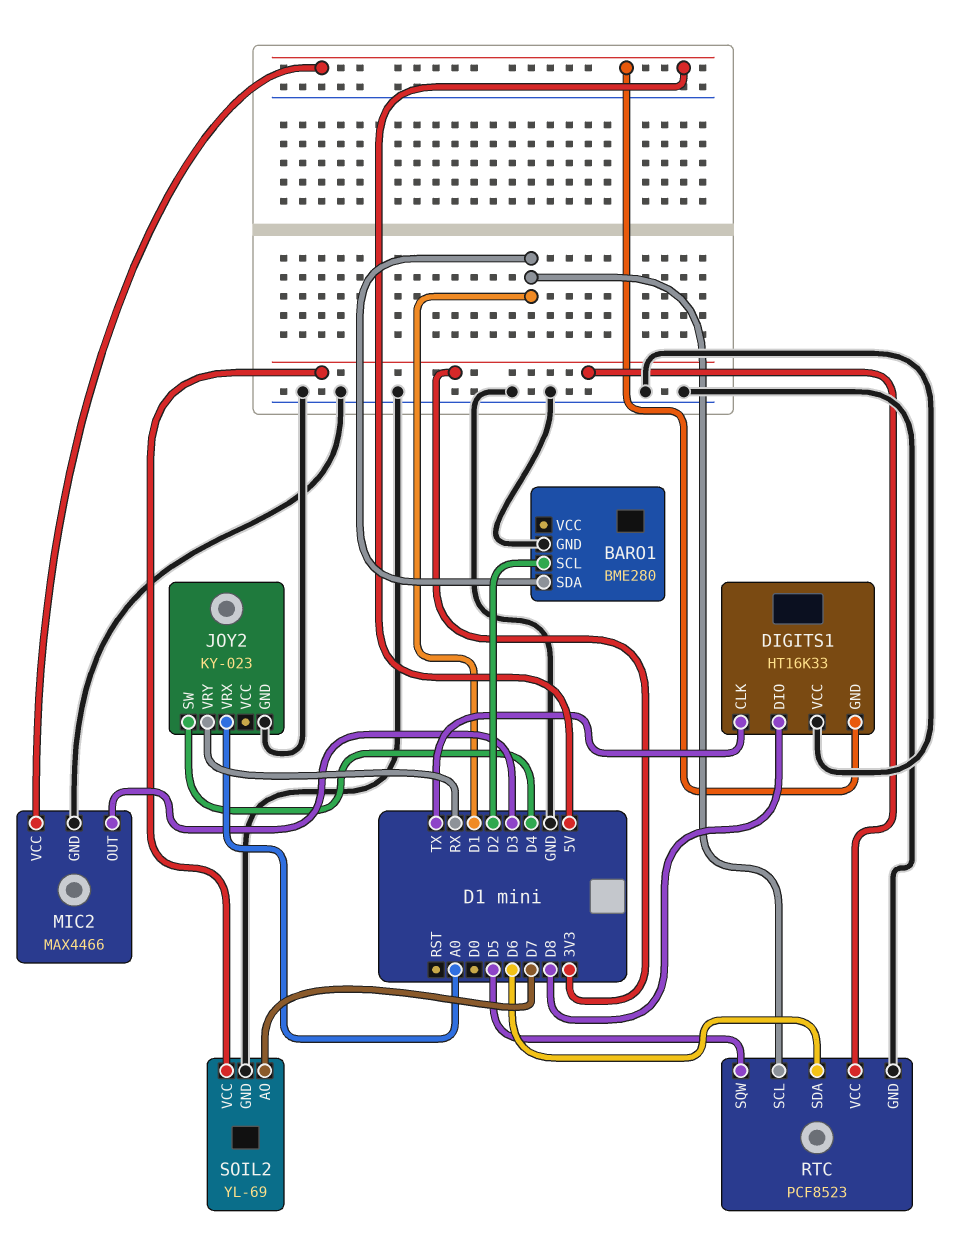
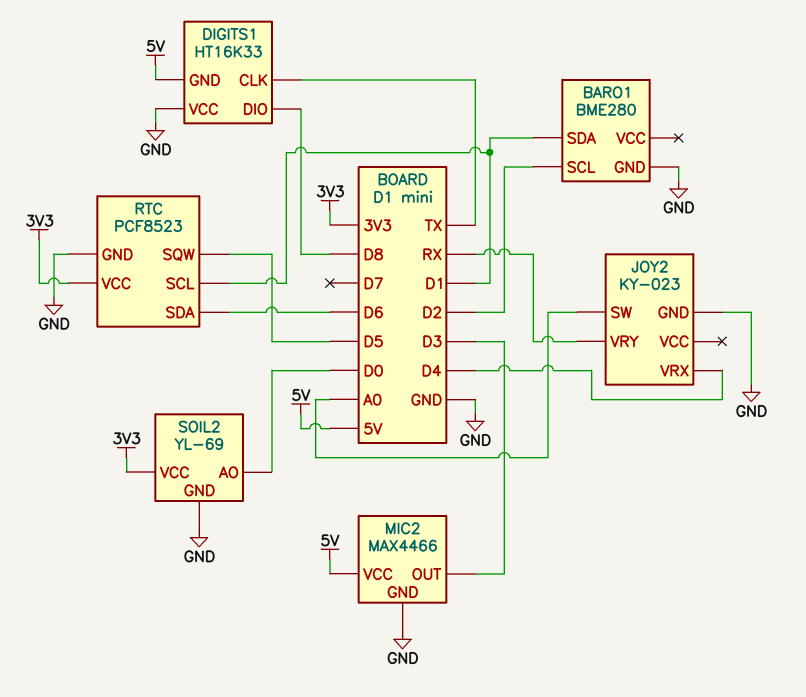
JOY2 pin SW: D4 -> A0
JOY2 pin VRX: A0 -> D4
SOIL2 pin AO: D7 -> D0

